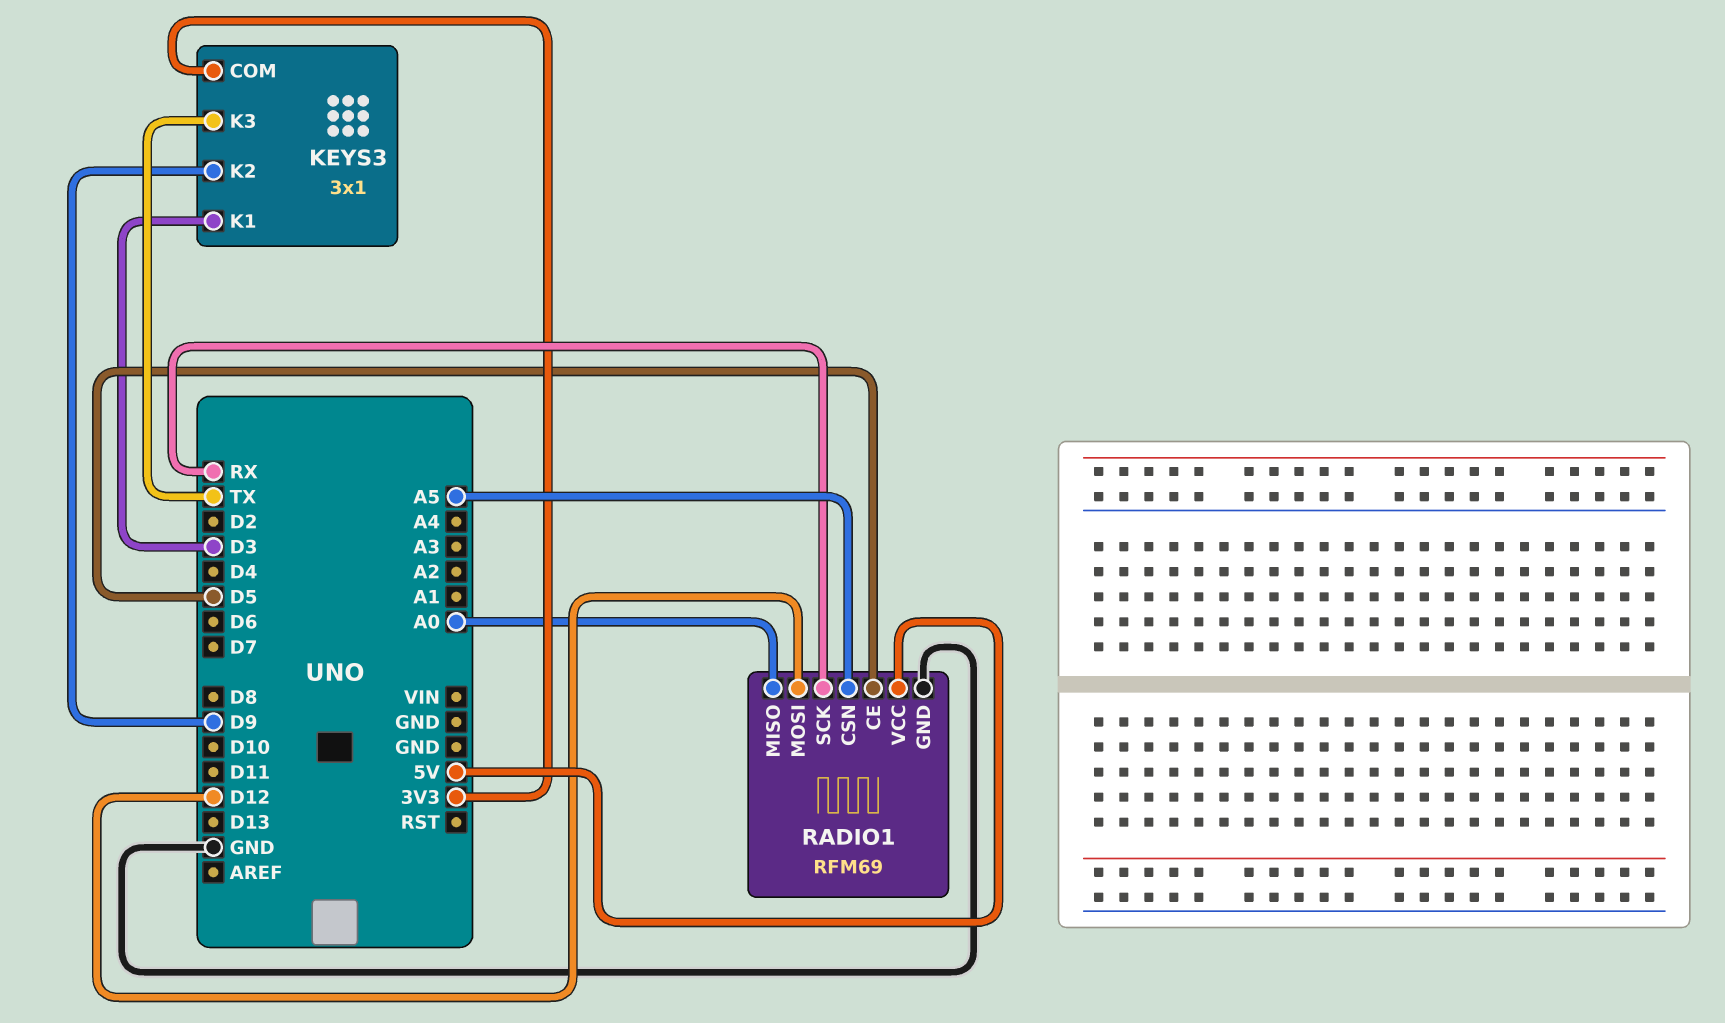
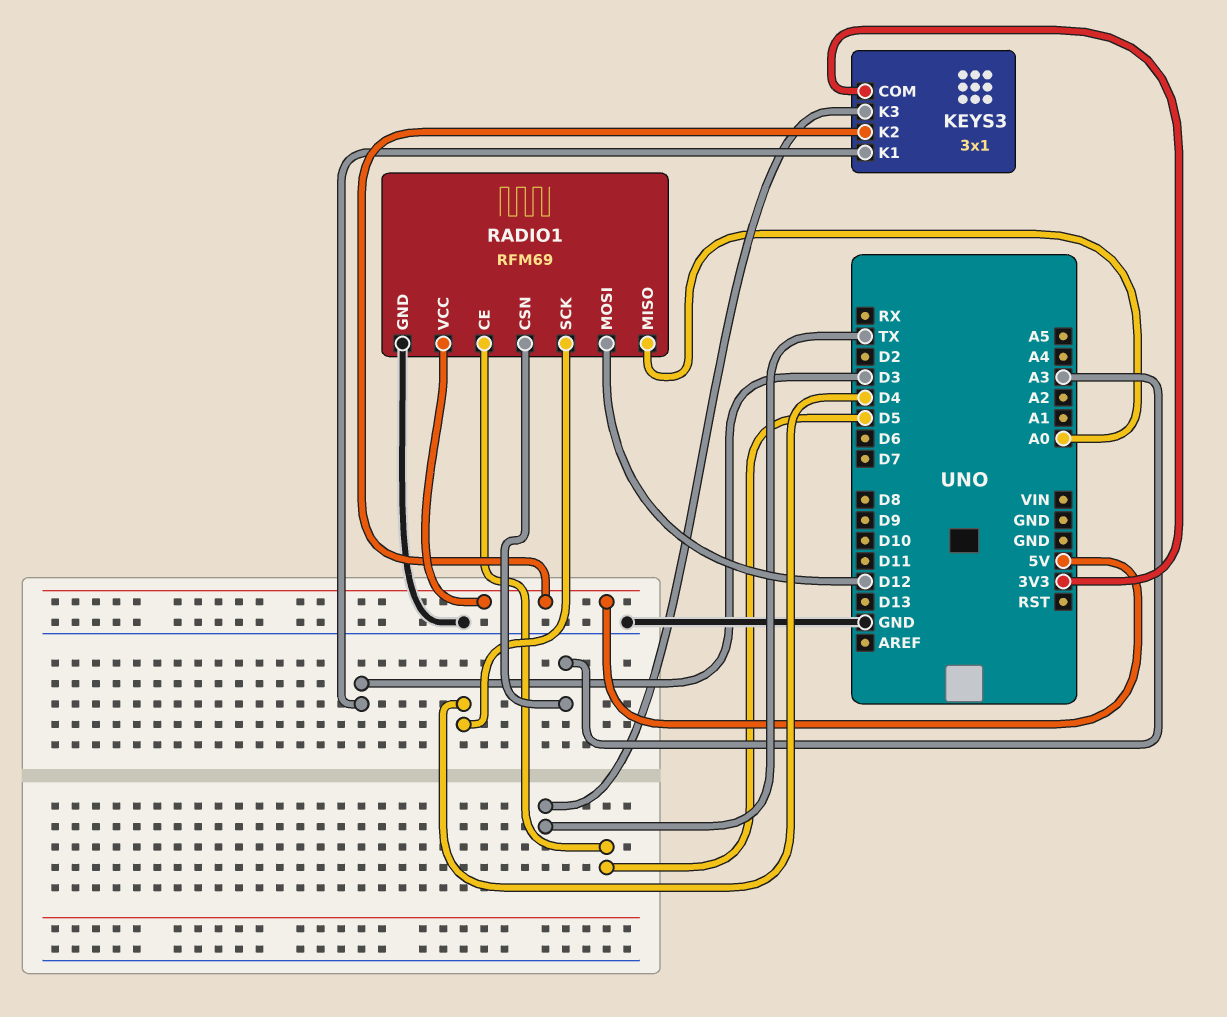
KEYS3 pin K2: D9 -> 5V
RADIO1 pin CSN: A5 -> A3
RADIO1 pin SCK: RX -> D4

